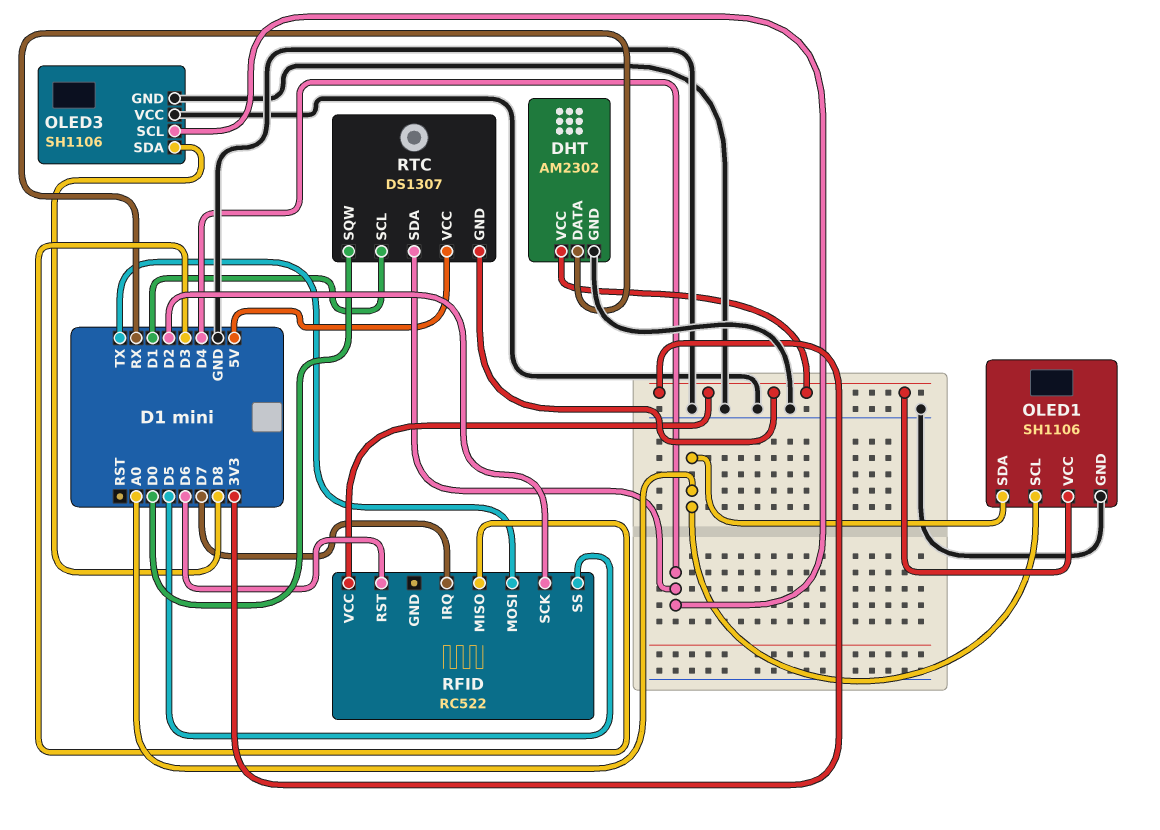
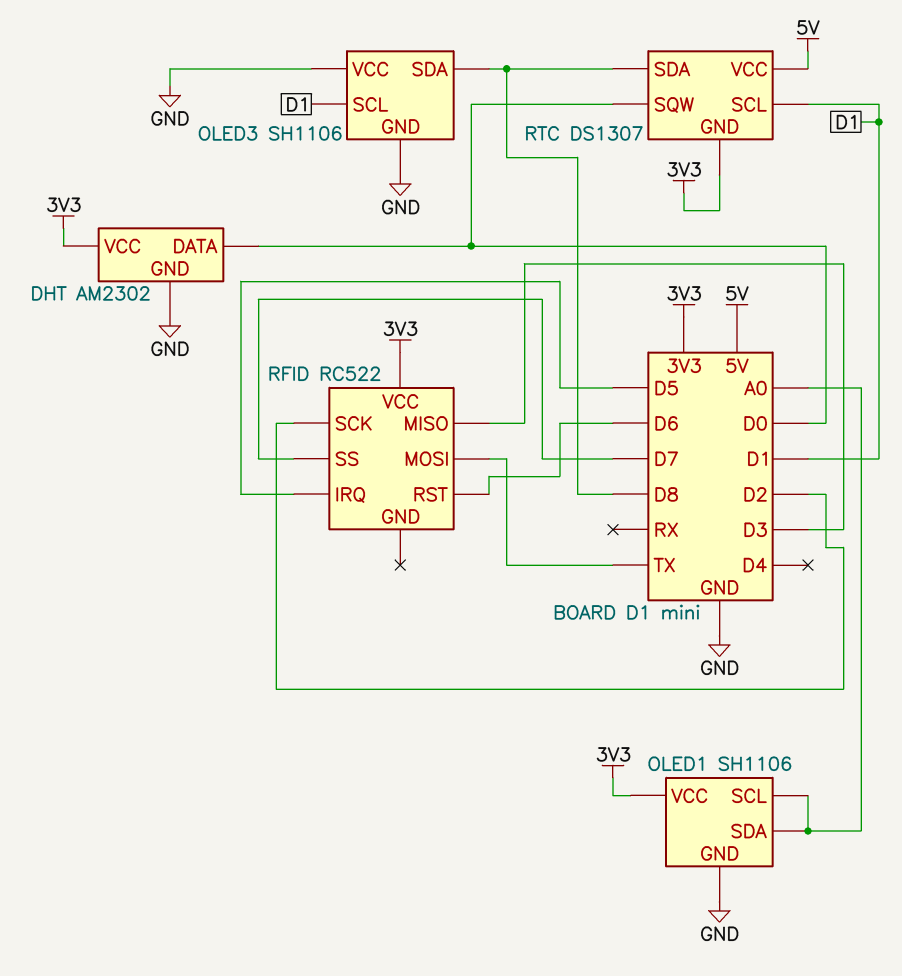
DHT pin DATA: RX -> D0
OLED3 pin SCL: D4 -> D1
RFID pin IRQ: D7 -> D5
RFID pin SS: D5 -> D7
RTC pin SDA: D4 -> D8

